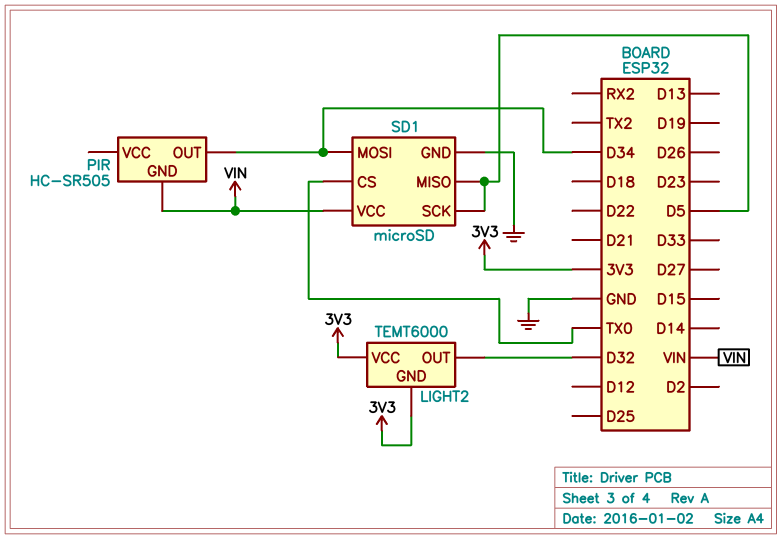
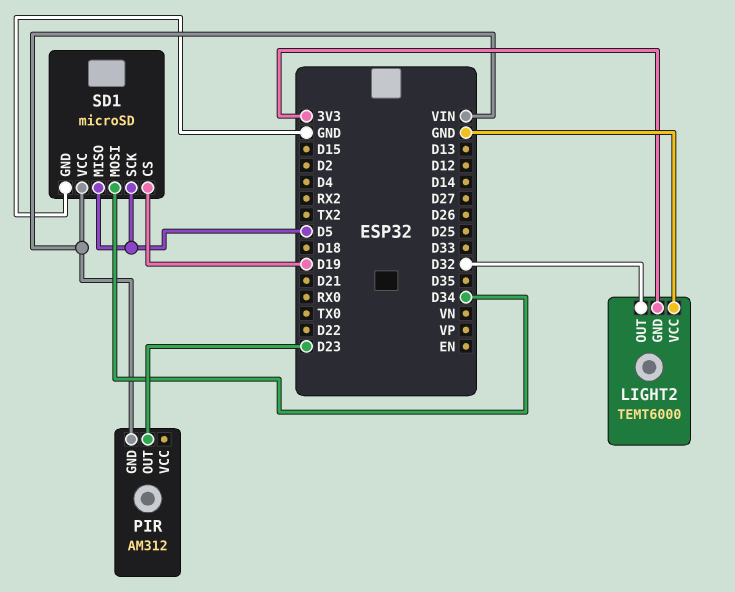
LIGHT2 pin VCC: 3V3 -> GND
PIR: HC-SR505 -> AM312
PIR pin OUT: D34 -> D23
SD1 pin CS: TX0 -> D19

